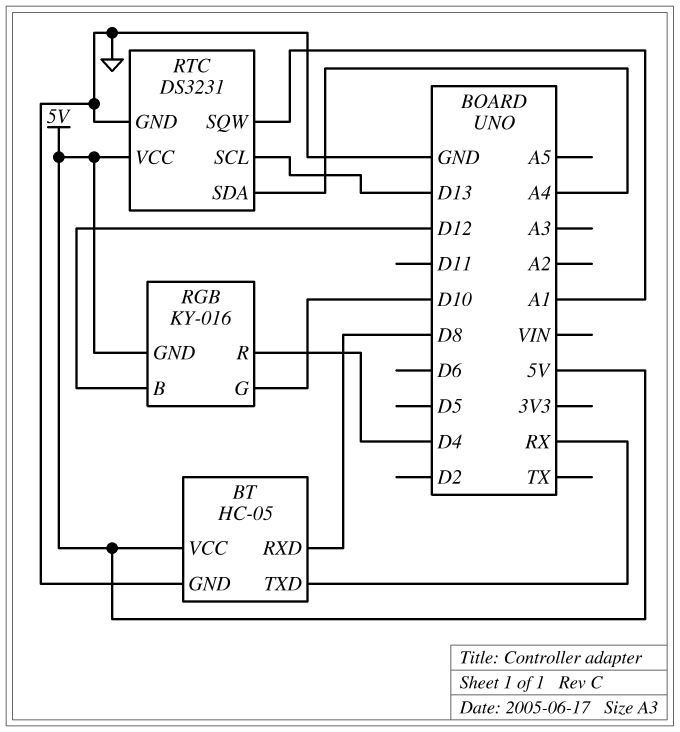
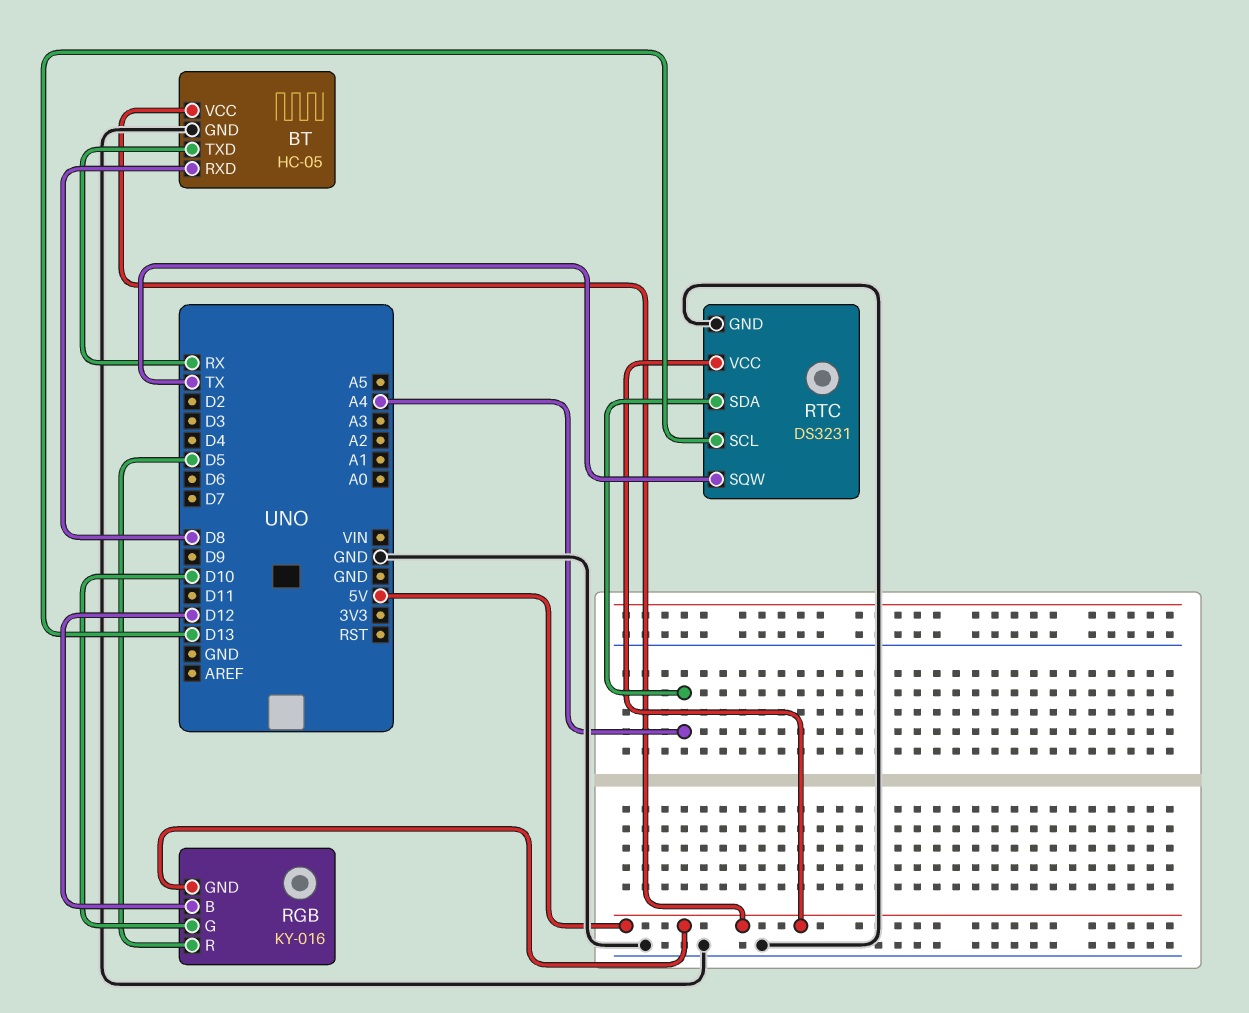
RGB pin R: D4 -> D5
RTC pin SQW: A1 -> TX

